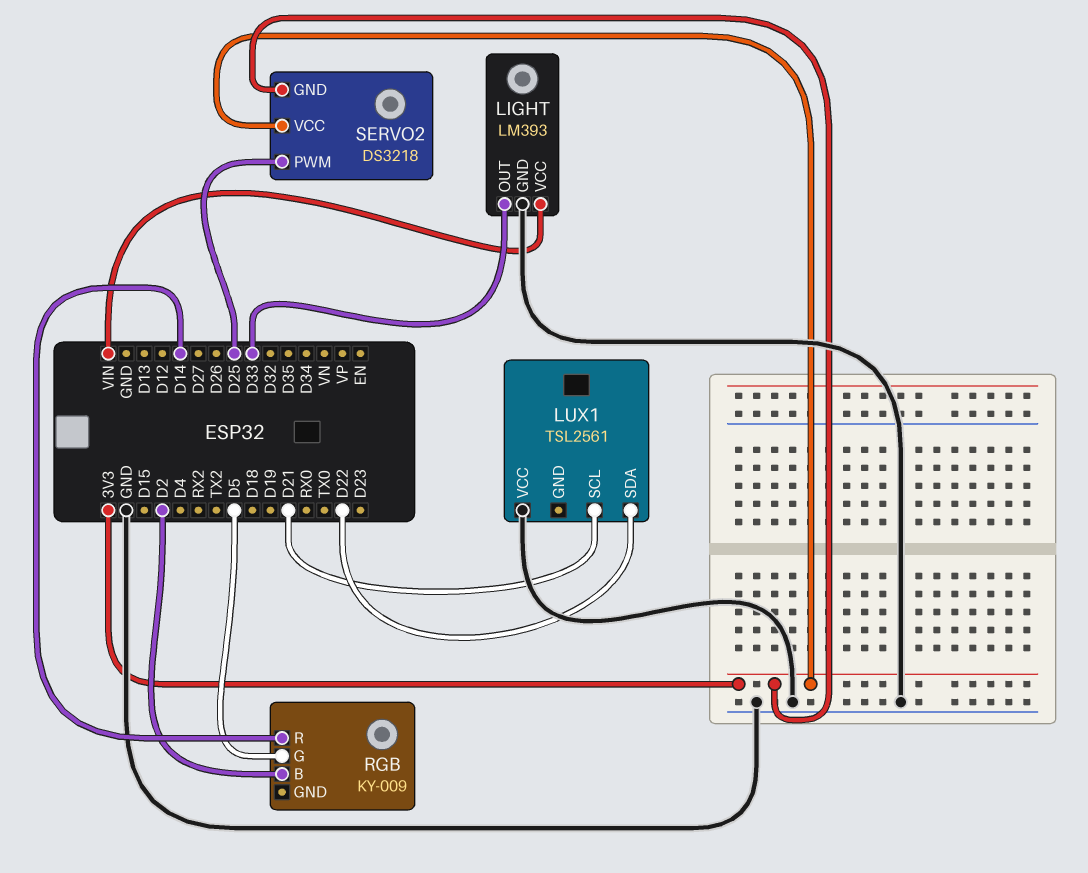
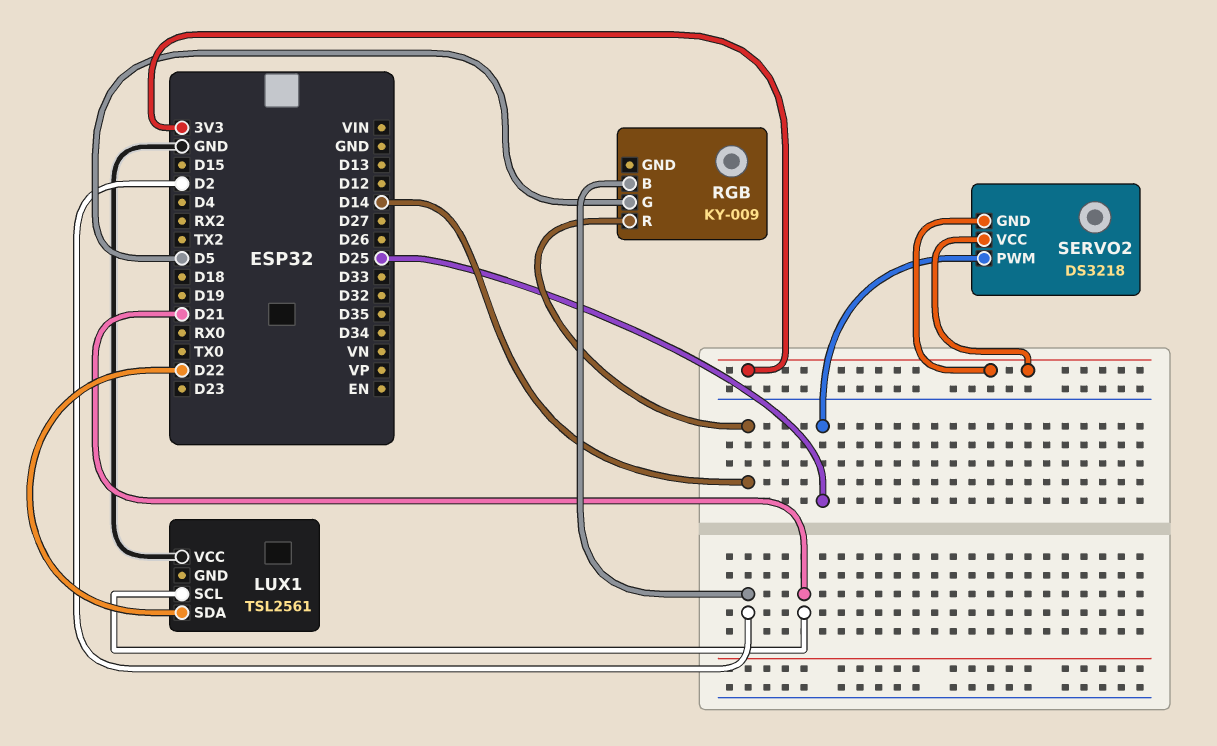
LIGHT: LM393 -> none
LIGHT pin GND: GND -> none
LIGHT pin OUT: D33 -> none
LIGHT pin VCC: VIN -> none

